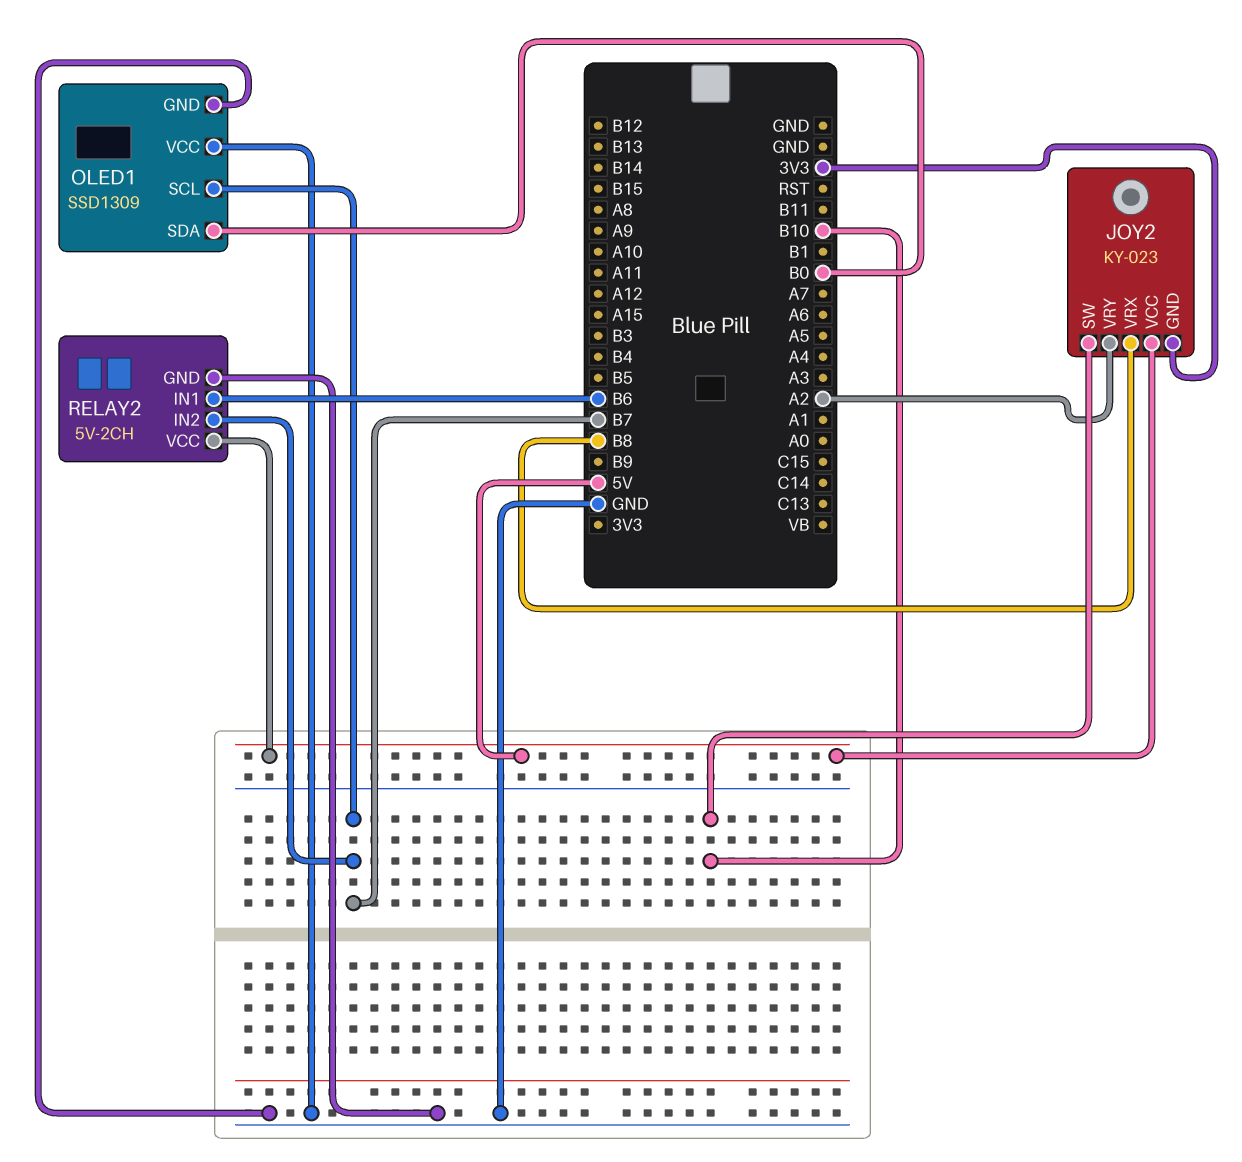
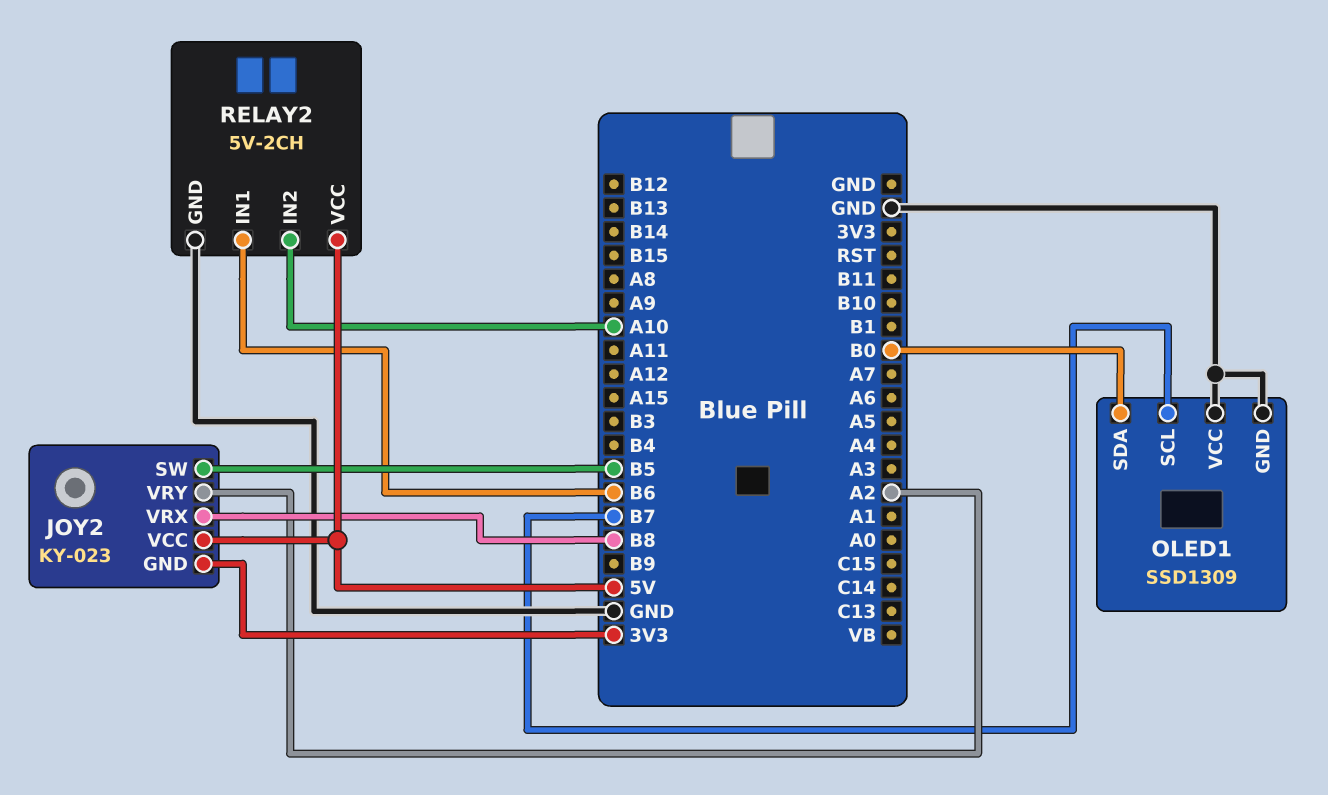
JOY2 pin SW: B10 -> B5
RELAY2 pin IN2: B7 -> A10

